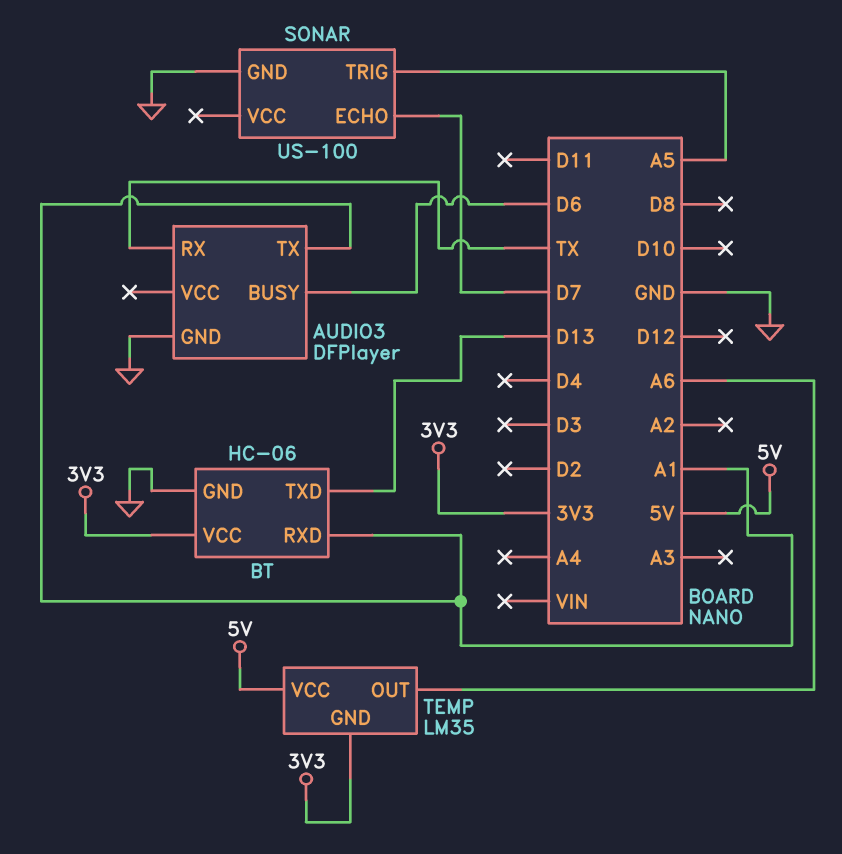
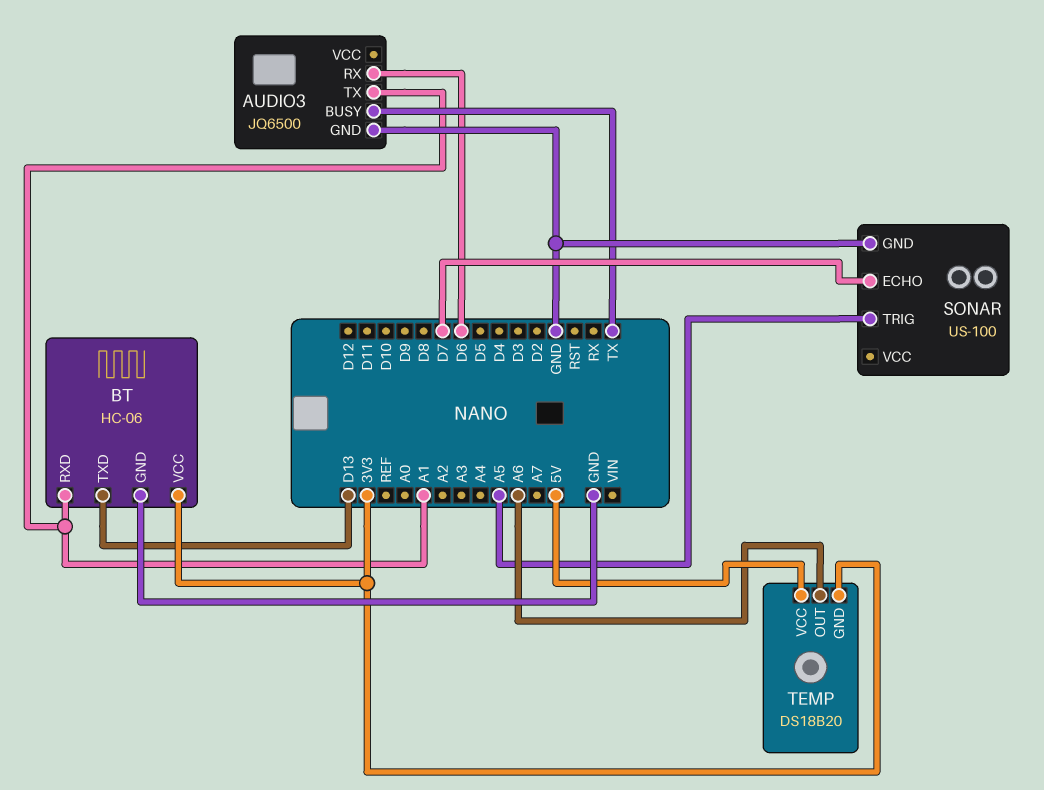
AUDIO3: DFPlayer -> JQ6500
AUDIO3 pin BUSY: D6 -> TX
AUDIO3 pin RX: TX -> D6
TEMP: LM35 -> DS18B20

